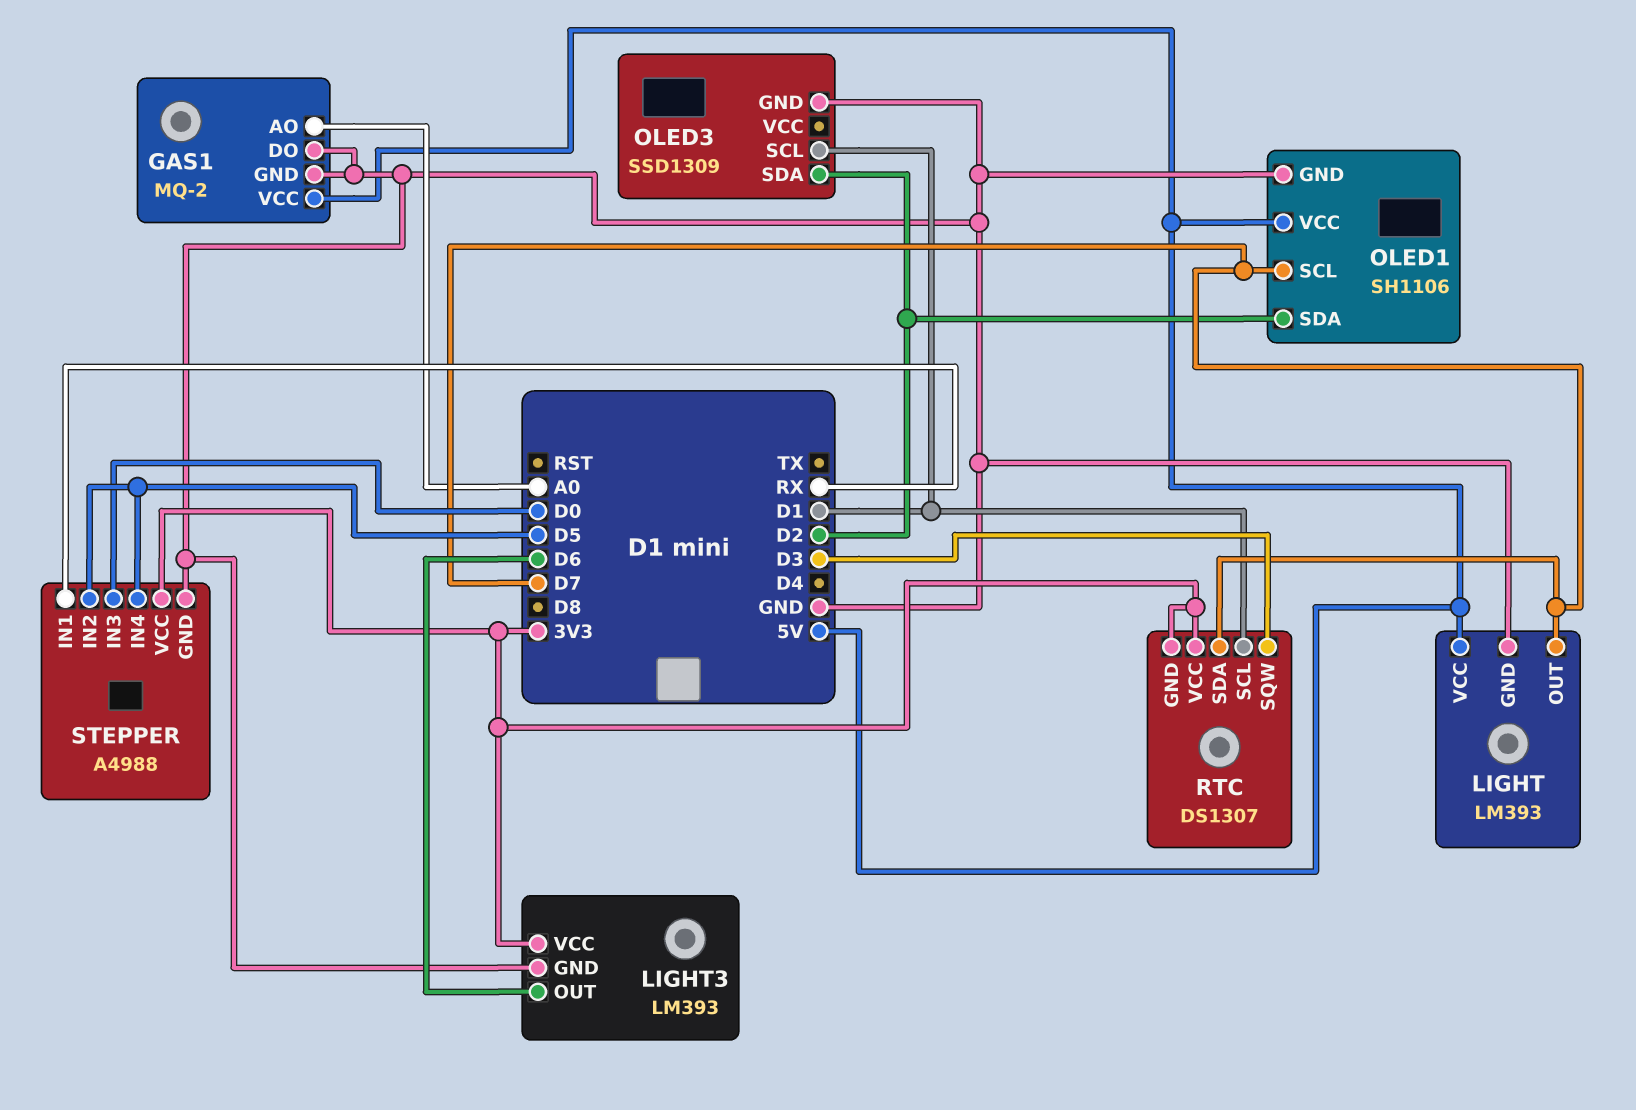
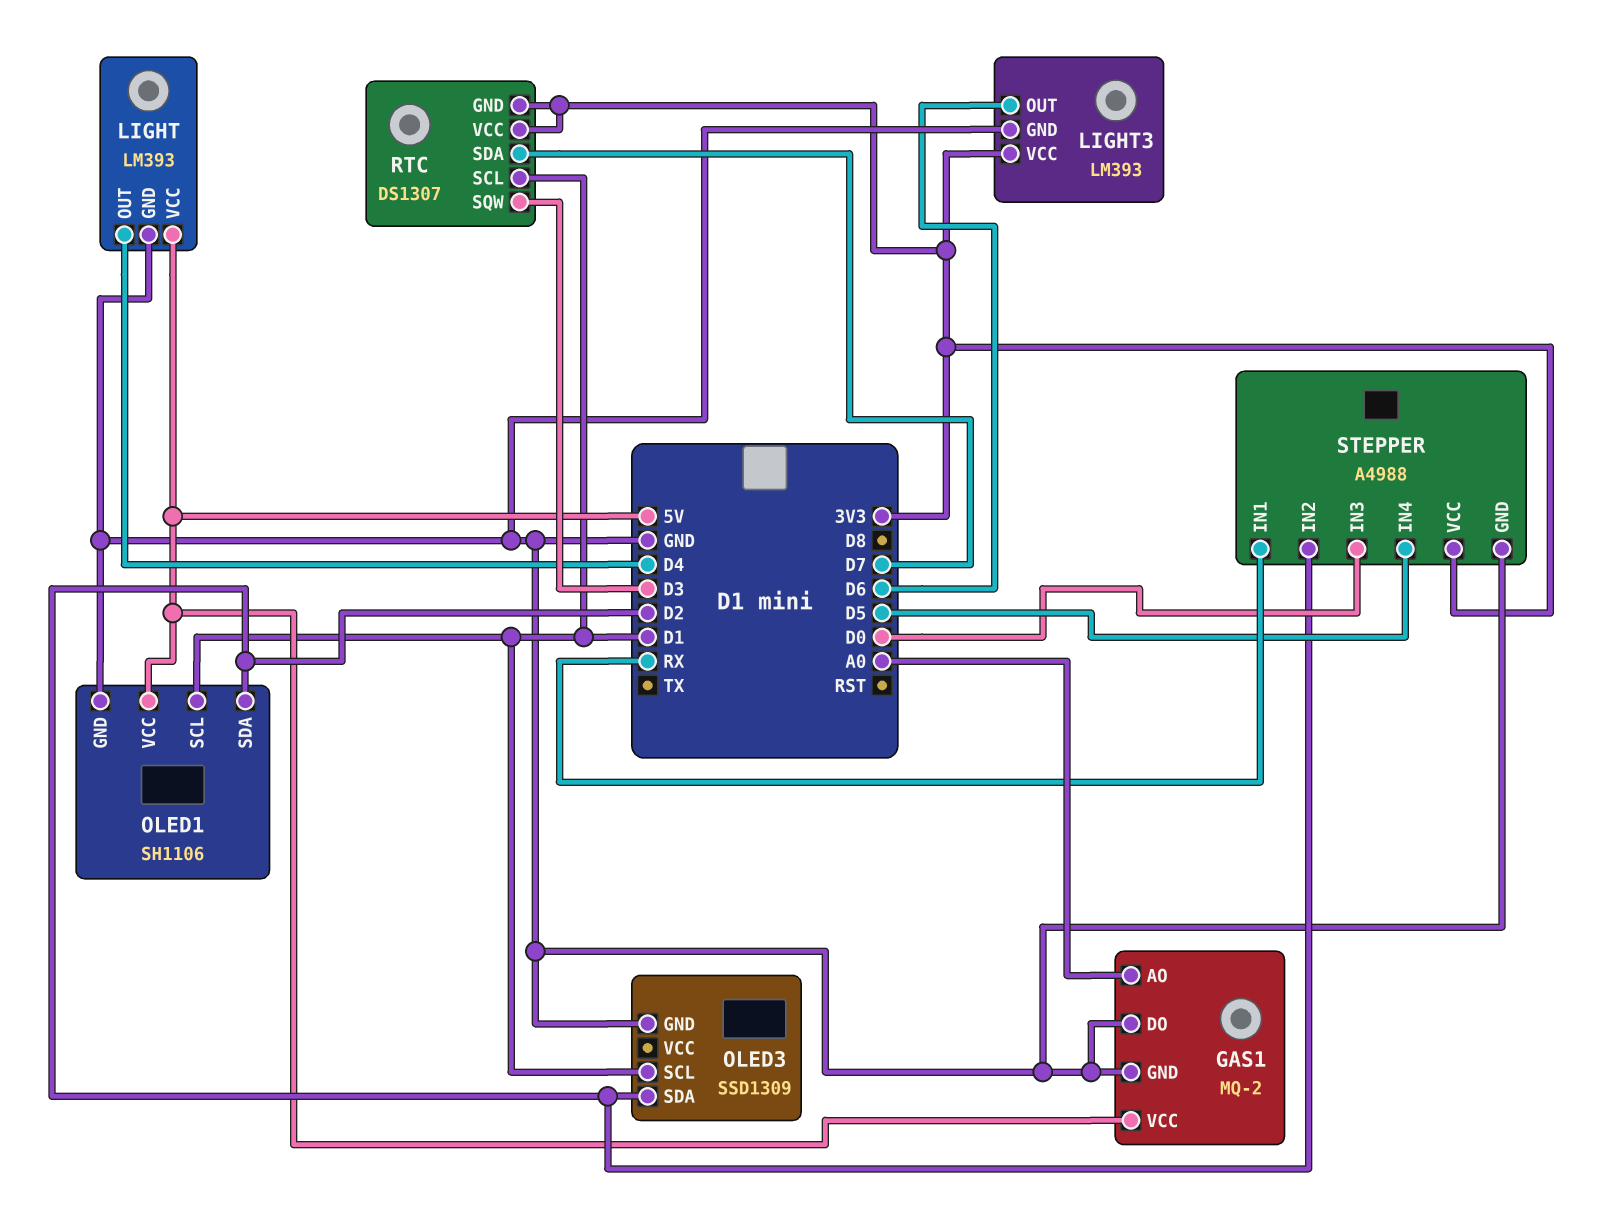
LIGHT pin OUT: D7 -> D4
OLED1 pin SCL: D7 -> D1
STEPPER pin IN2: D5 -> D2

